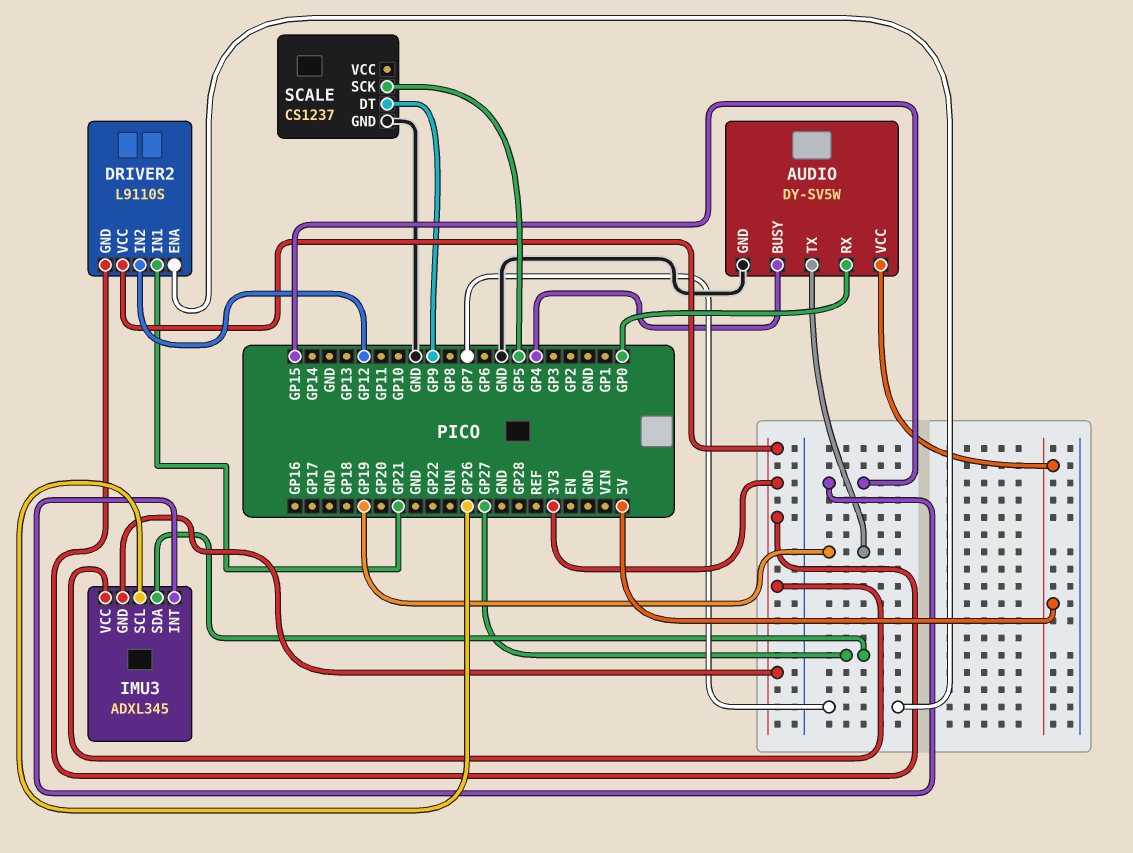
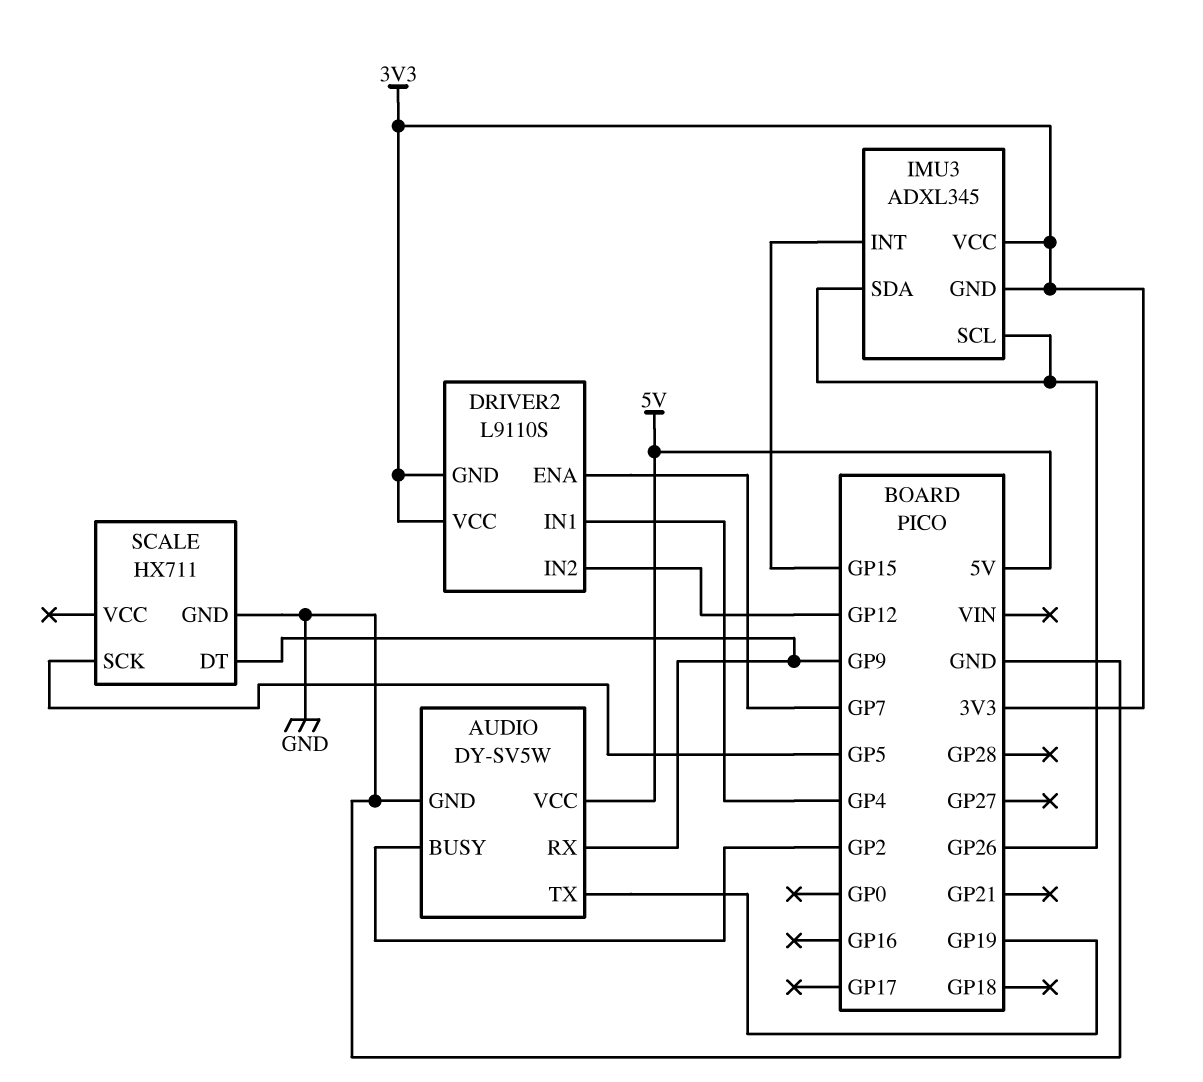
AUDIO pin BUSY: GP4 -> GP2
AUDIO pin RX: GP0 -> GP9
DRIVER2 pin IN1: GP21 -> GP4
IMU3 pin SDA: GP27 -> GP26
SCALE: CS1237 -> HX711

